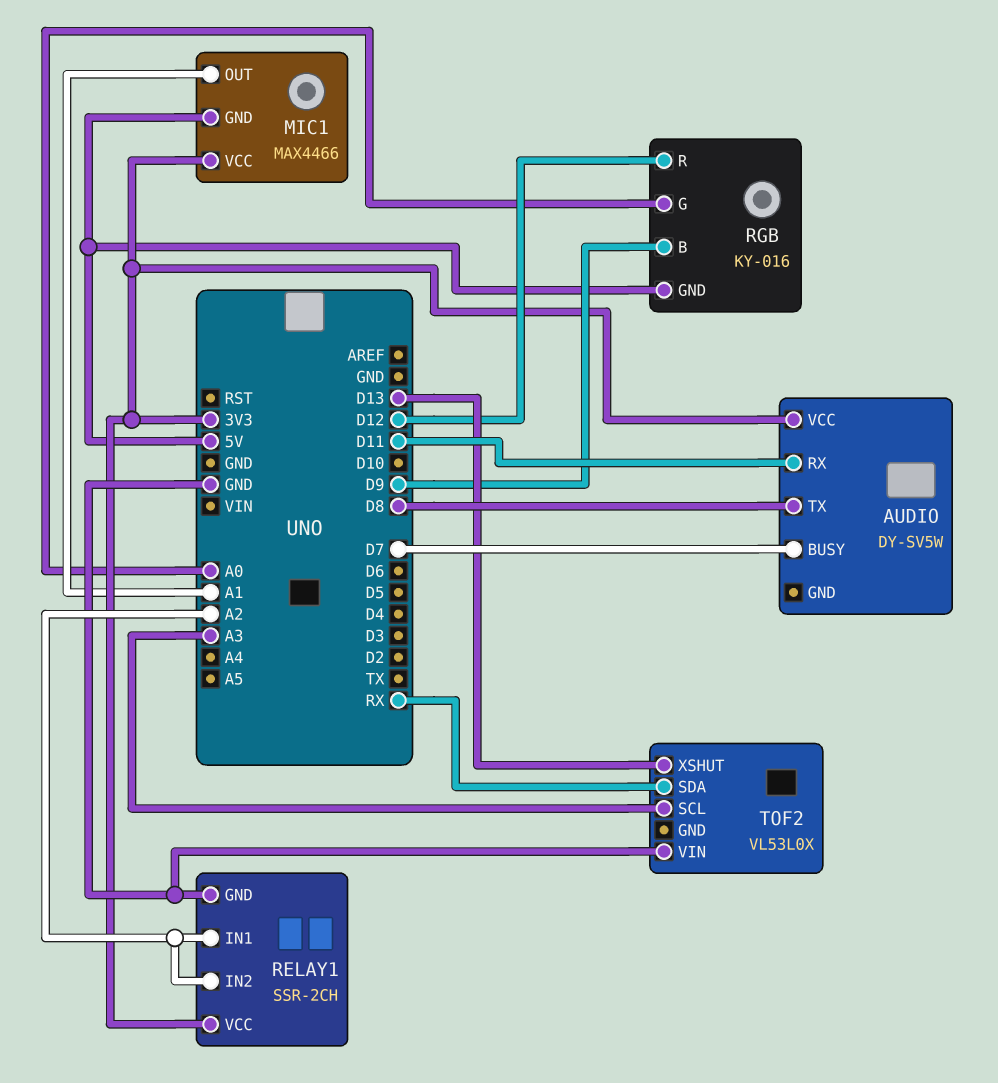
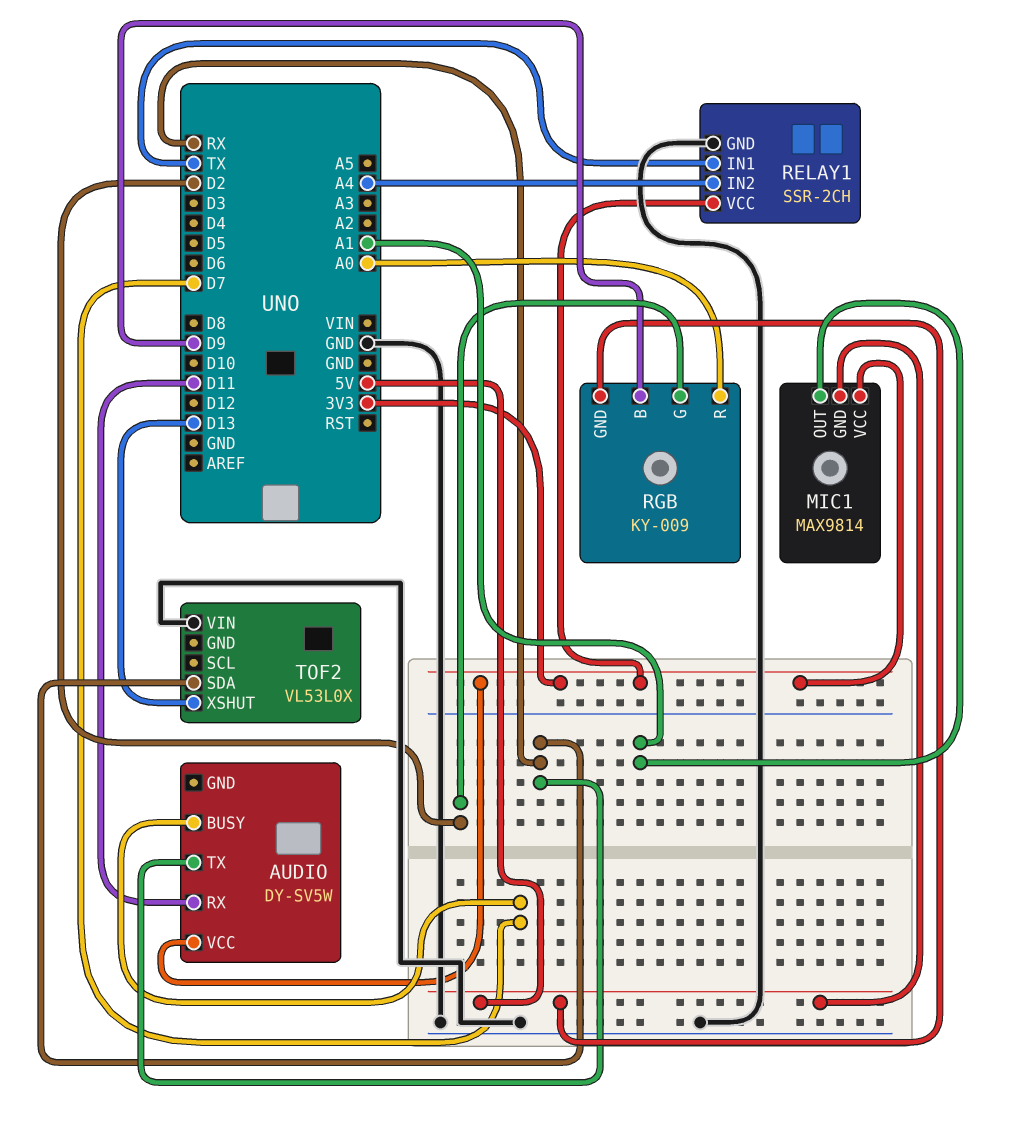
AUDIO pin TX: D8 -> RX
MIC1: MAX4466 -> MAX9814
RELAY1 pin IN1: A2 -> TX
RELAY1 pin IN2: A2 -> A4
RGB: KY-016 -> KY-009
RGB pin G: A0 -> D2
RGB pin R: D12 -> A0
TOF2 pin SCL: A3 -> none

